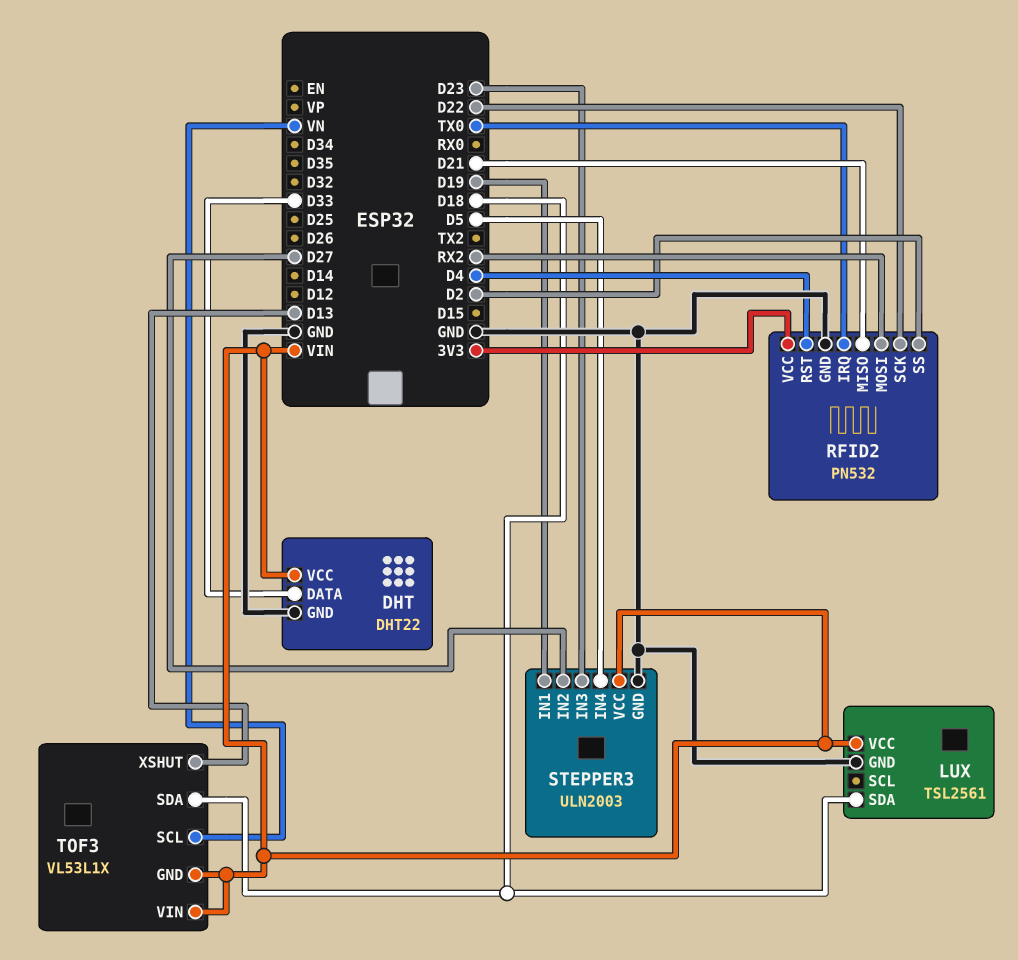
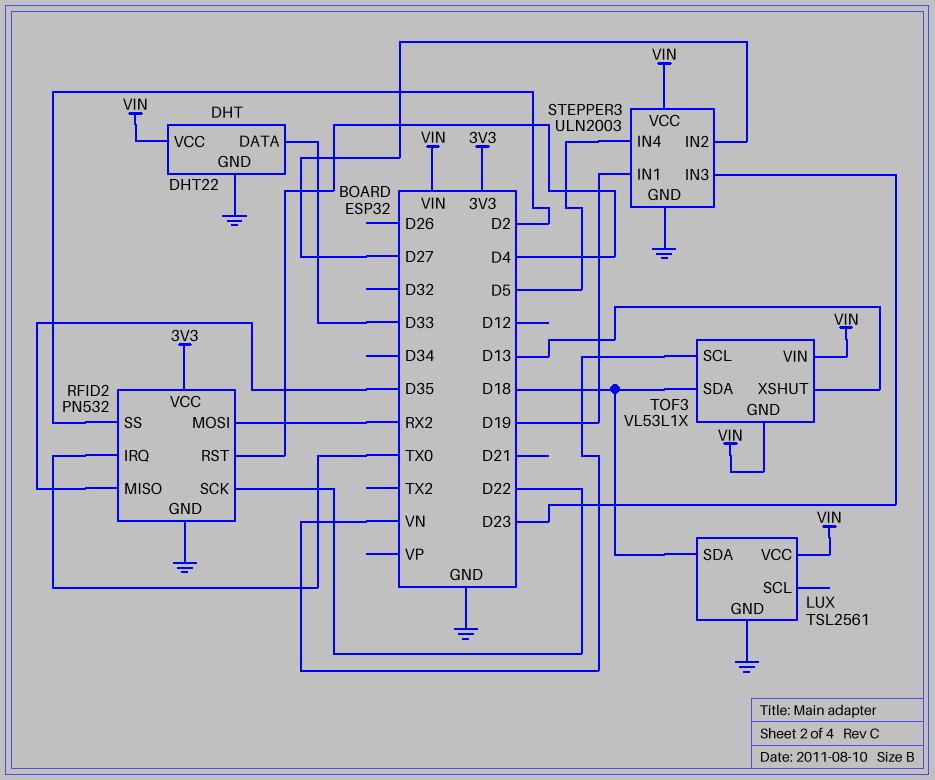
RFID2 pin MISO: D21 -> D35

